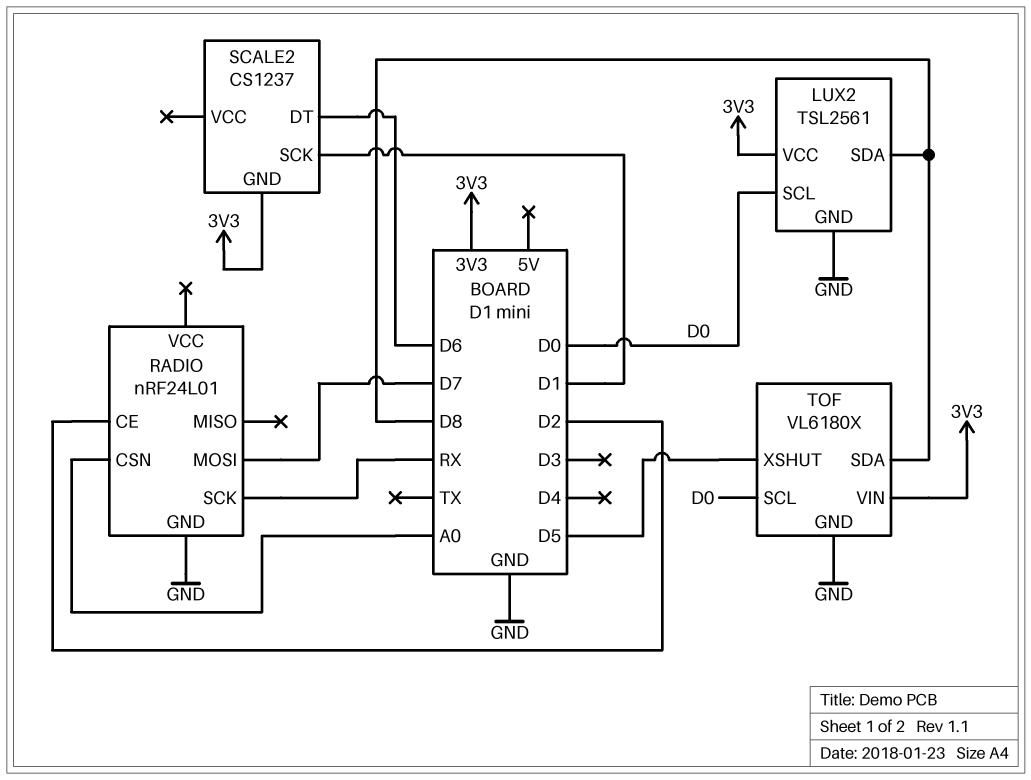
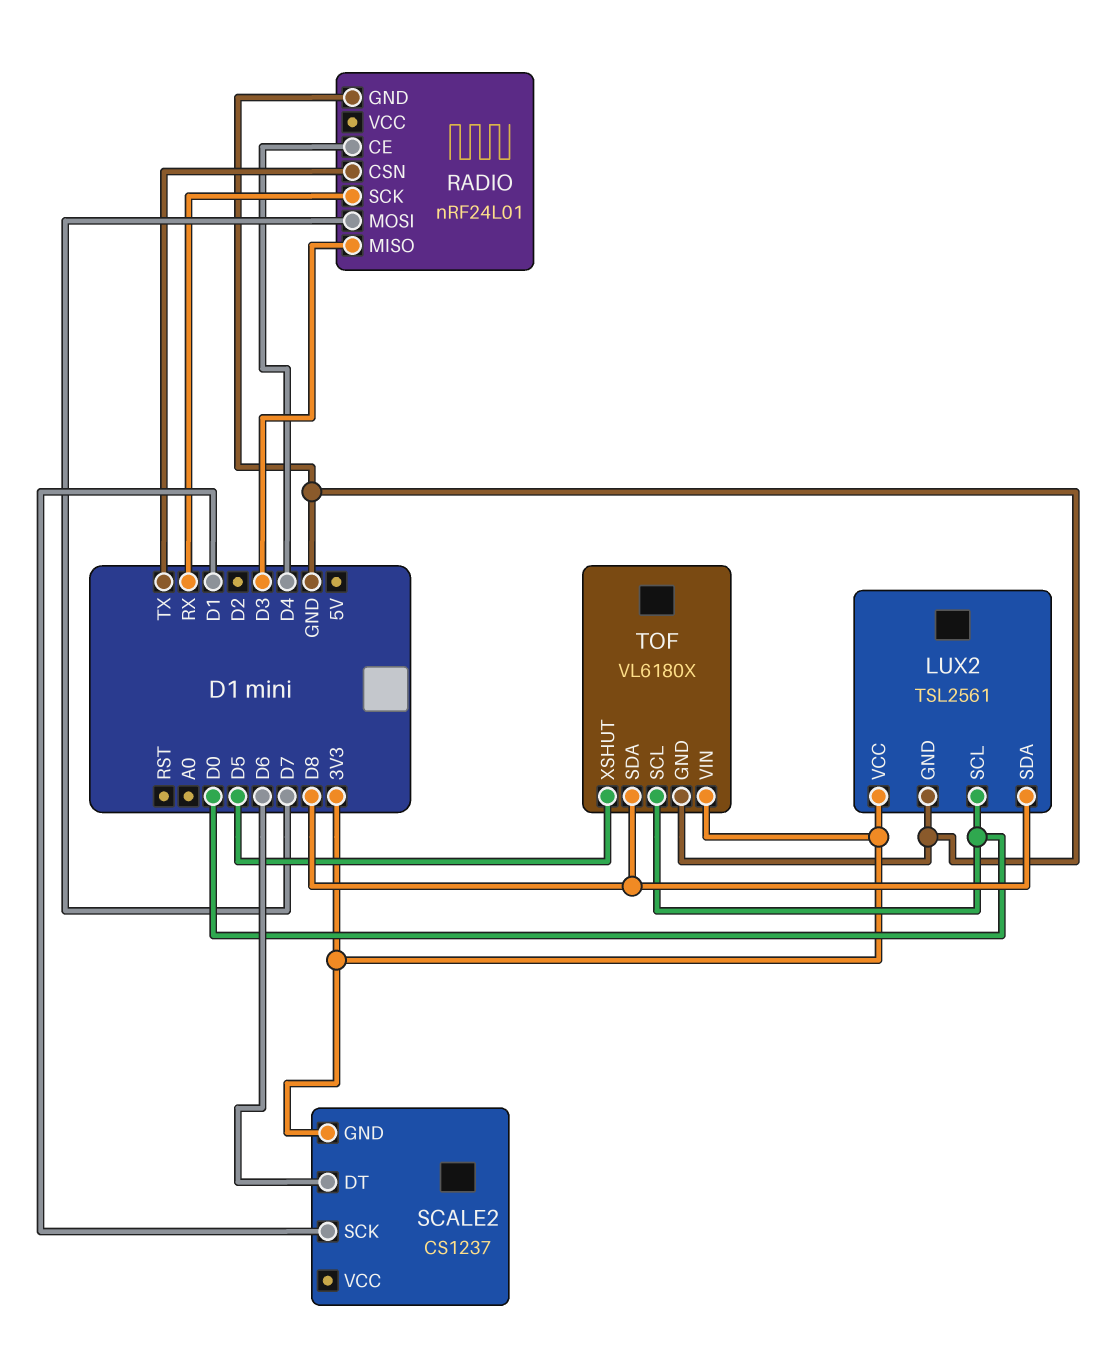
RADIO pin CE: D2 -> D4
RADIO pin CSN: A0 -> TX
RADIO pin MISO: none -> D3

